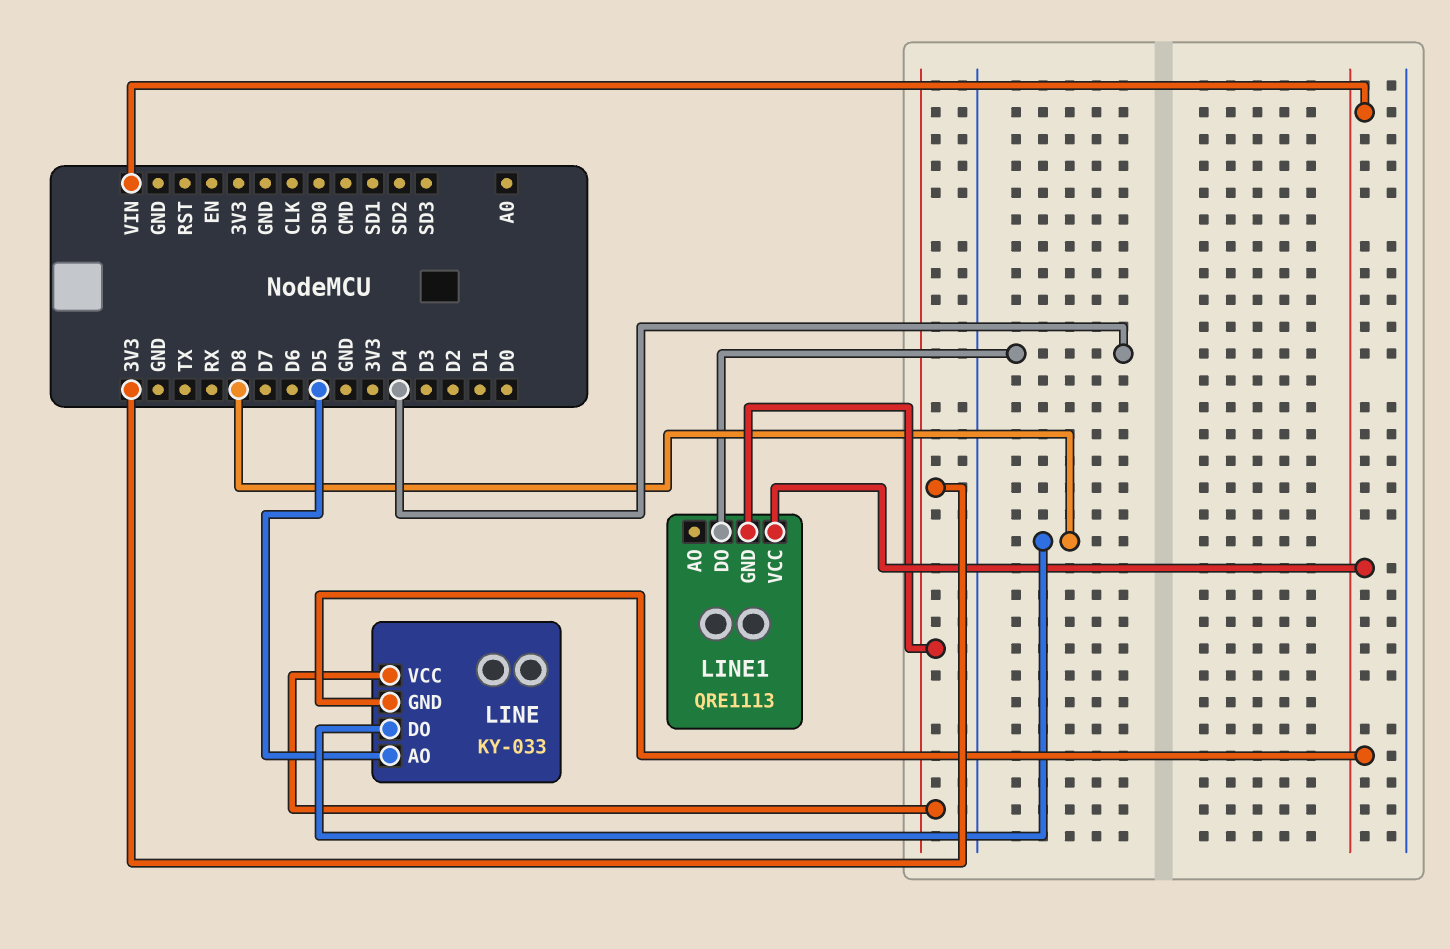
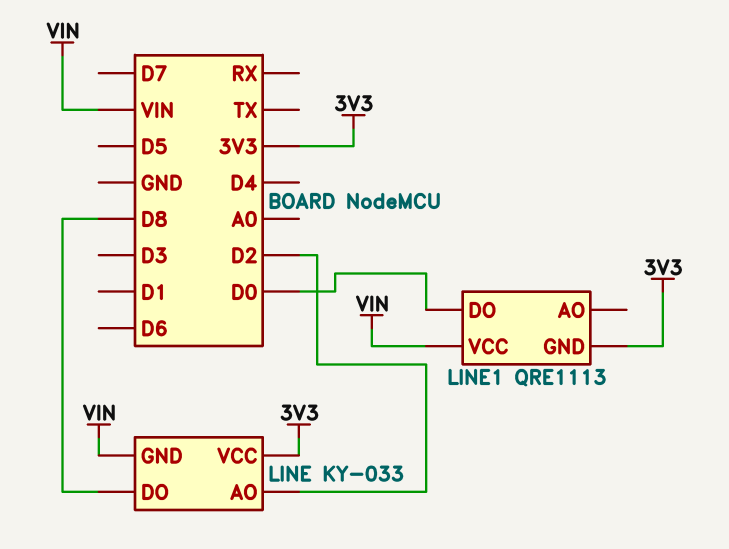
LINE pin AO: D5 -> D2
LINE1 pin DO: D4 -> D0

